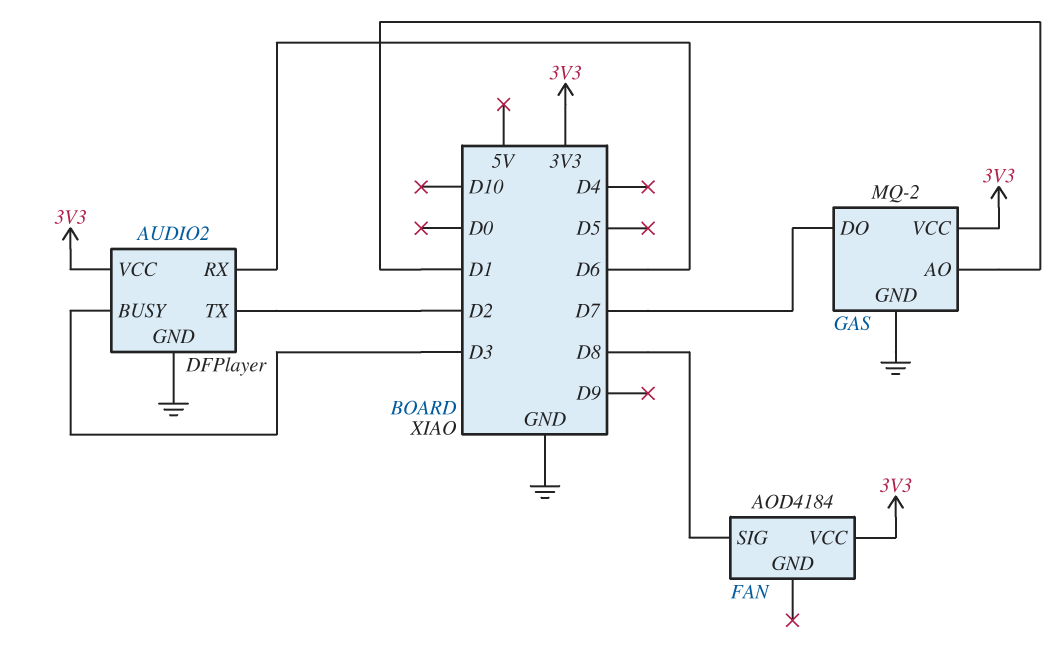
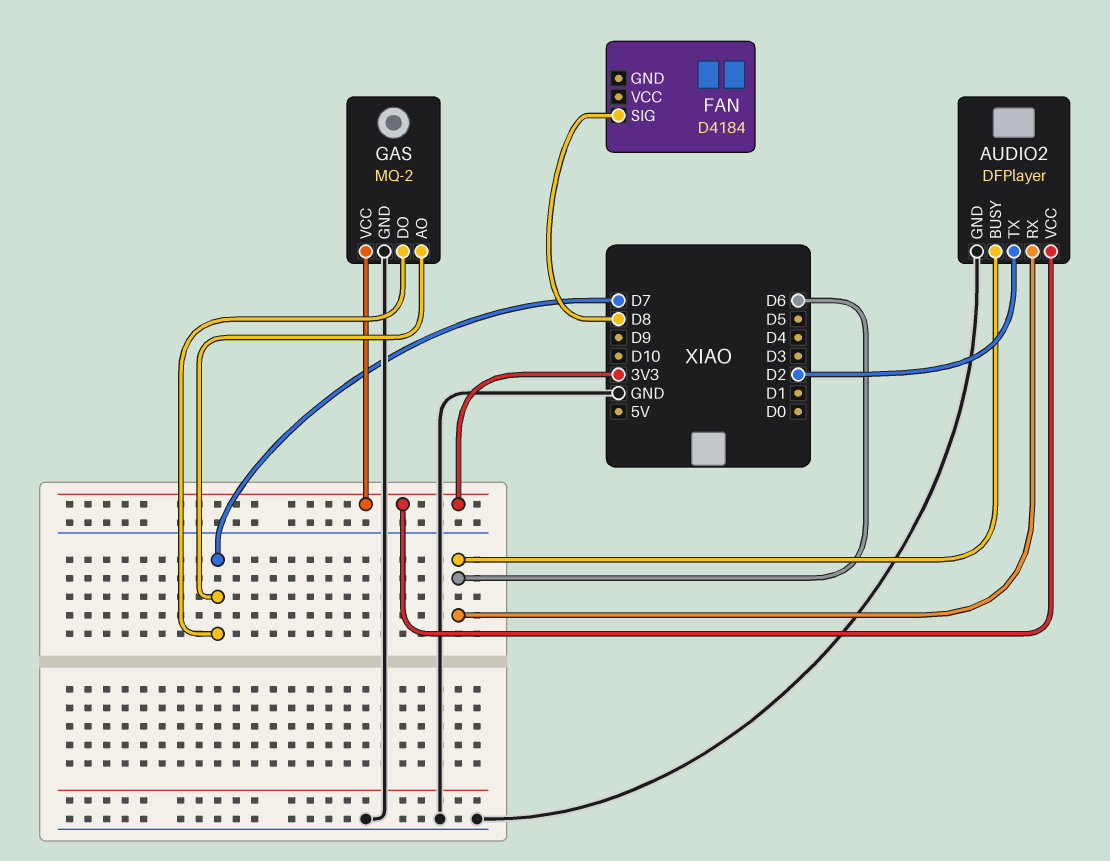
AUDIO2 pin BUSY: D3 -> D6
FAN: AOD4184 -> D4184
FAN pin VCC: 3V3 -> none
GAS pin AO: D1 -> D7

